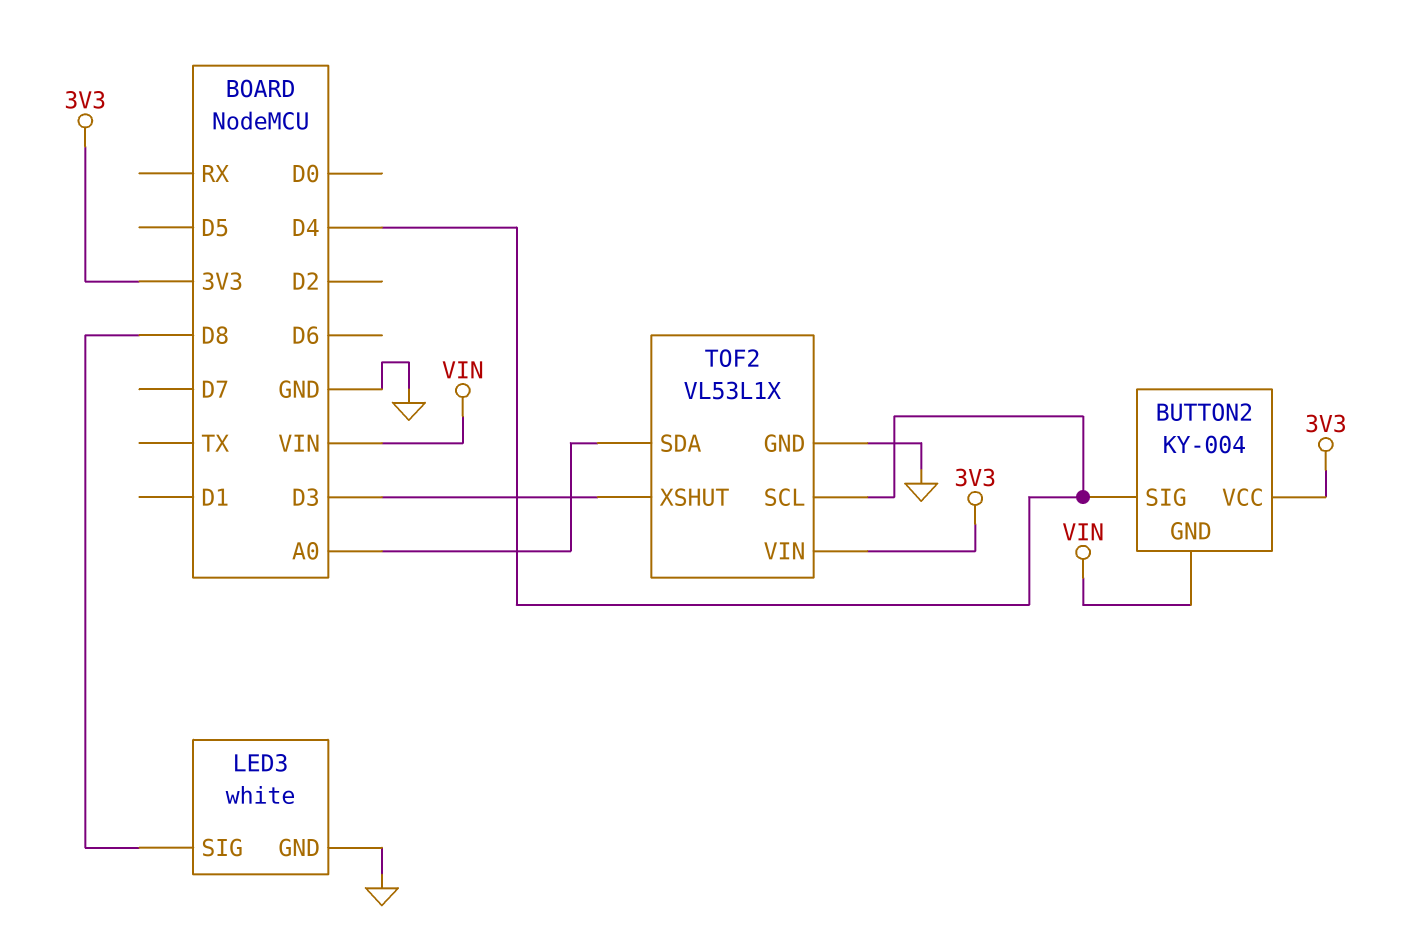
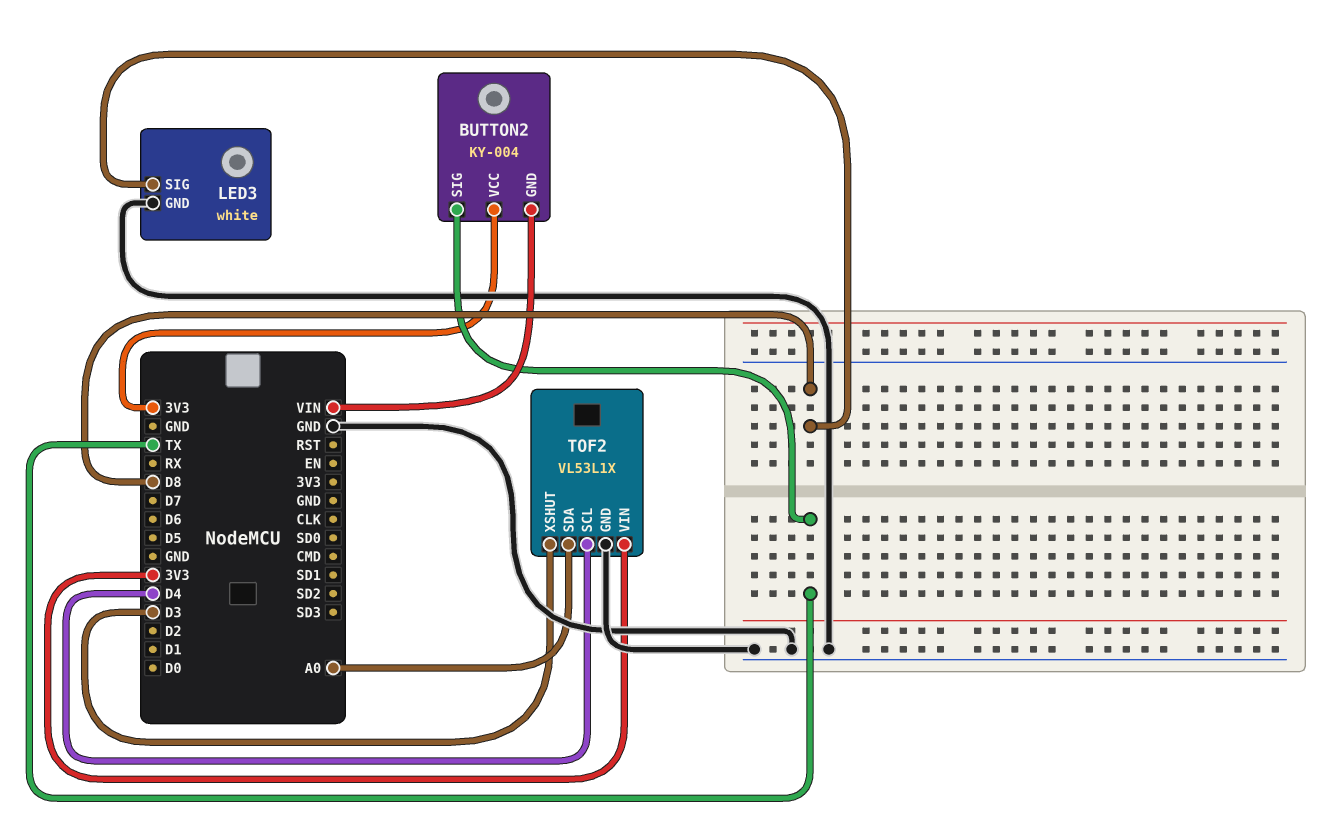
BUTTON2 pin SIG: D4 -> TX

